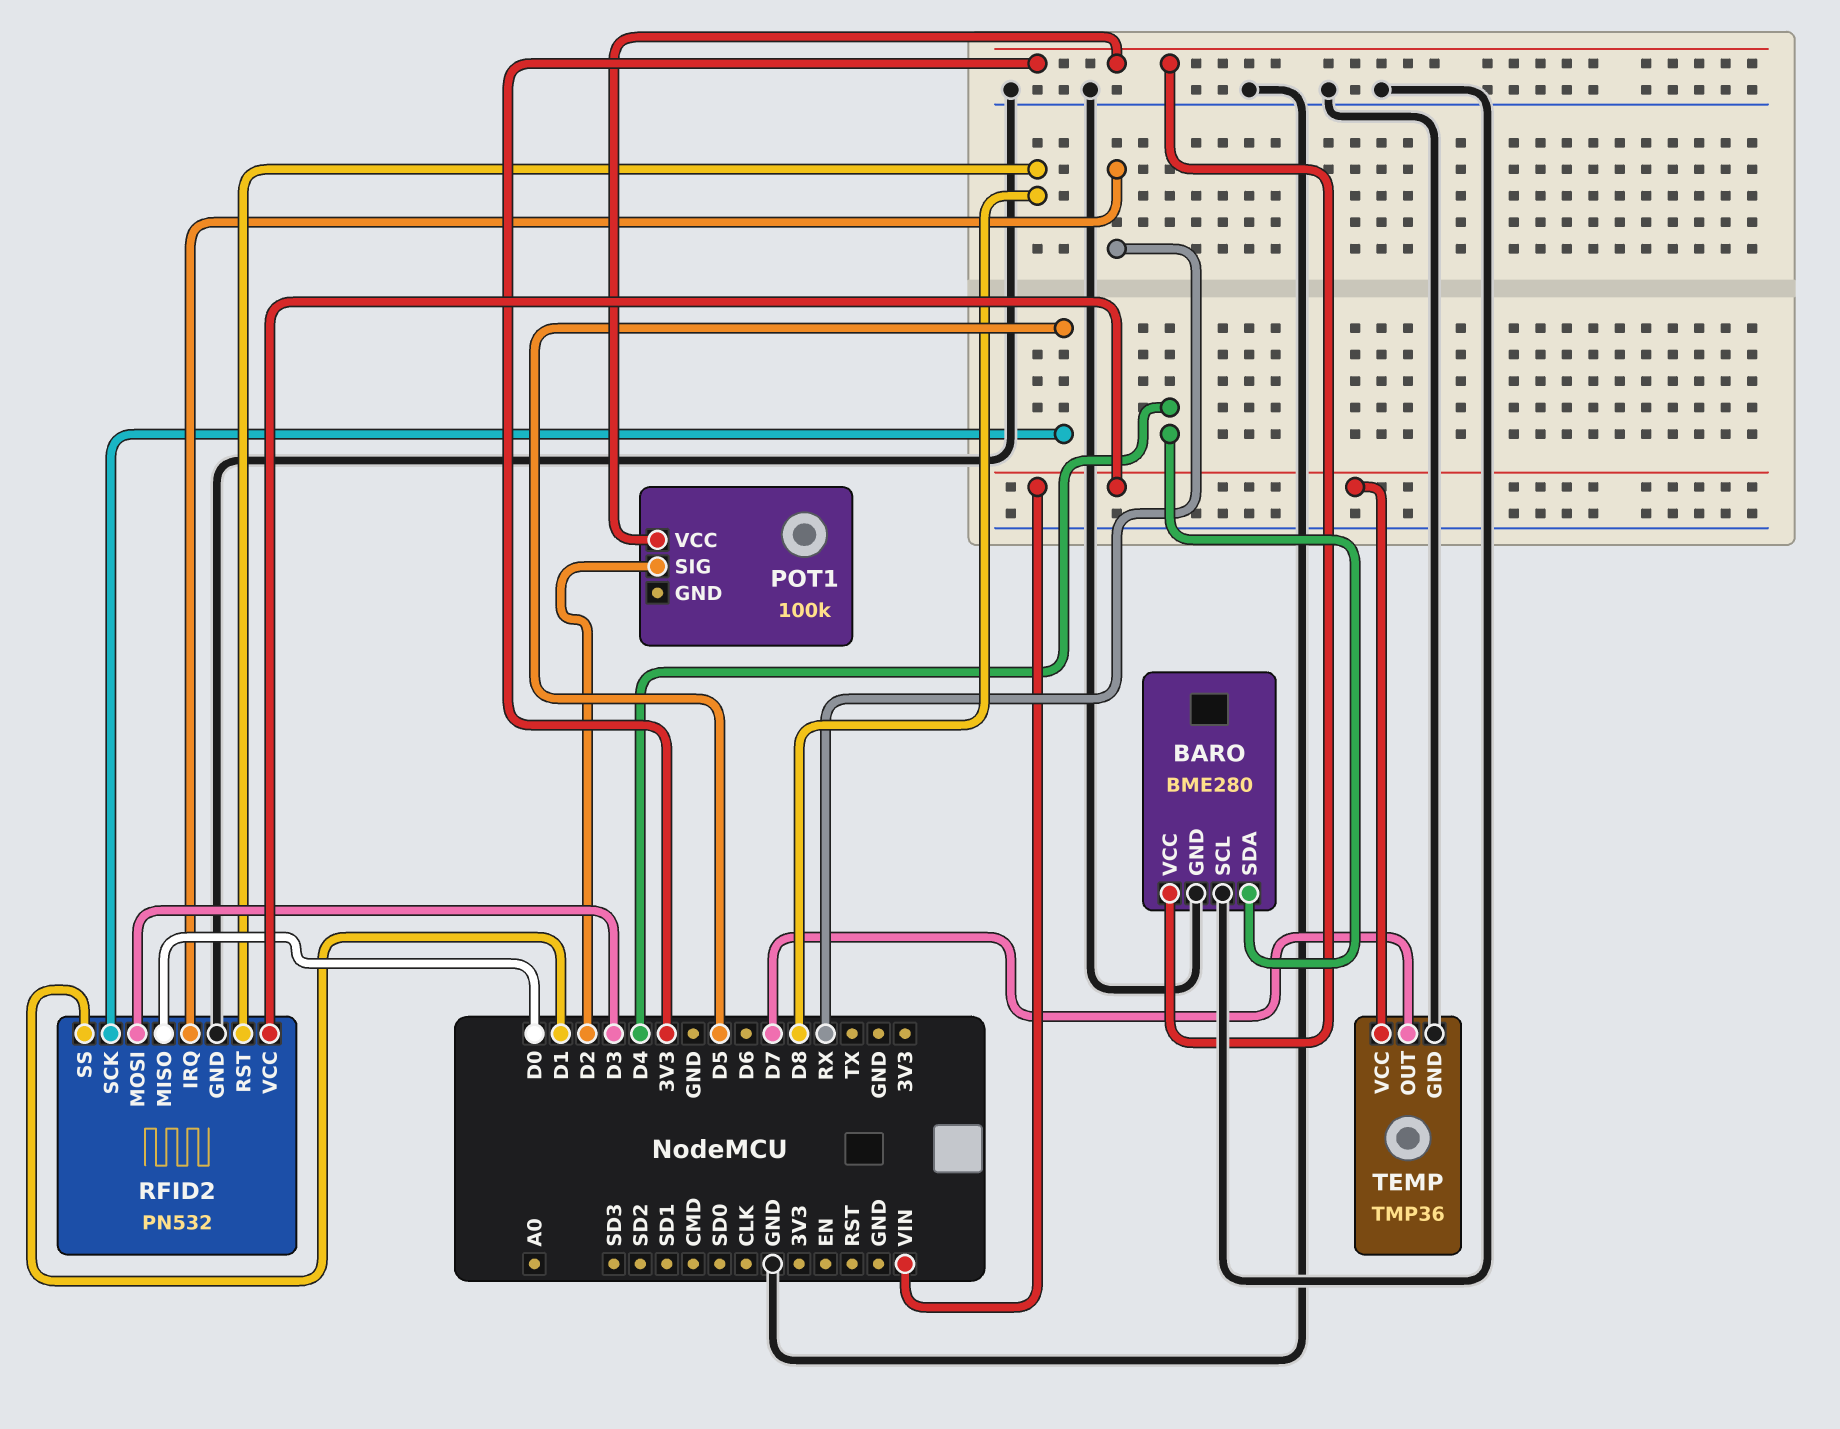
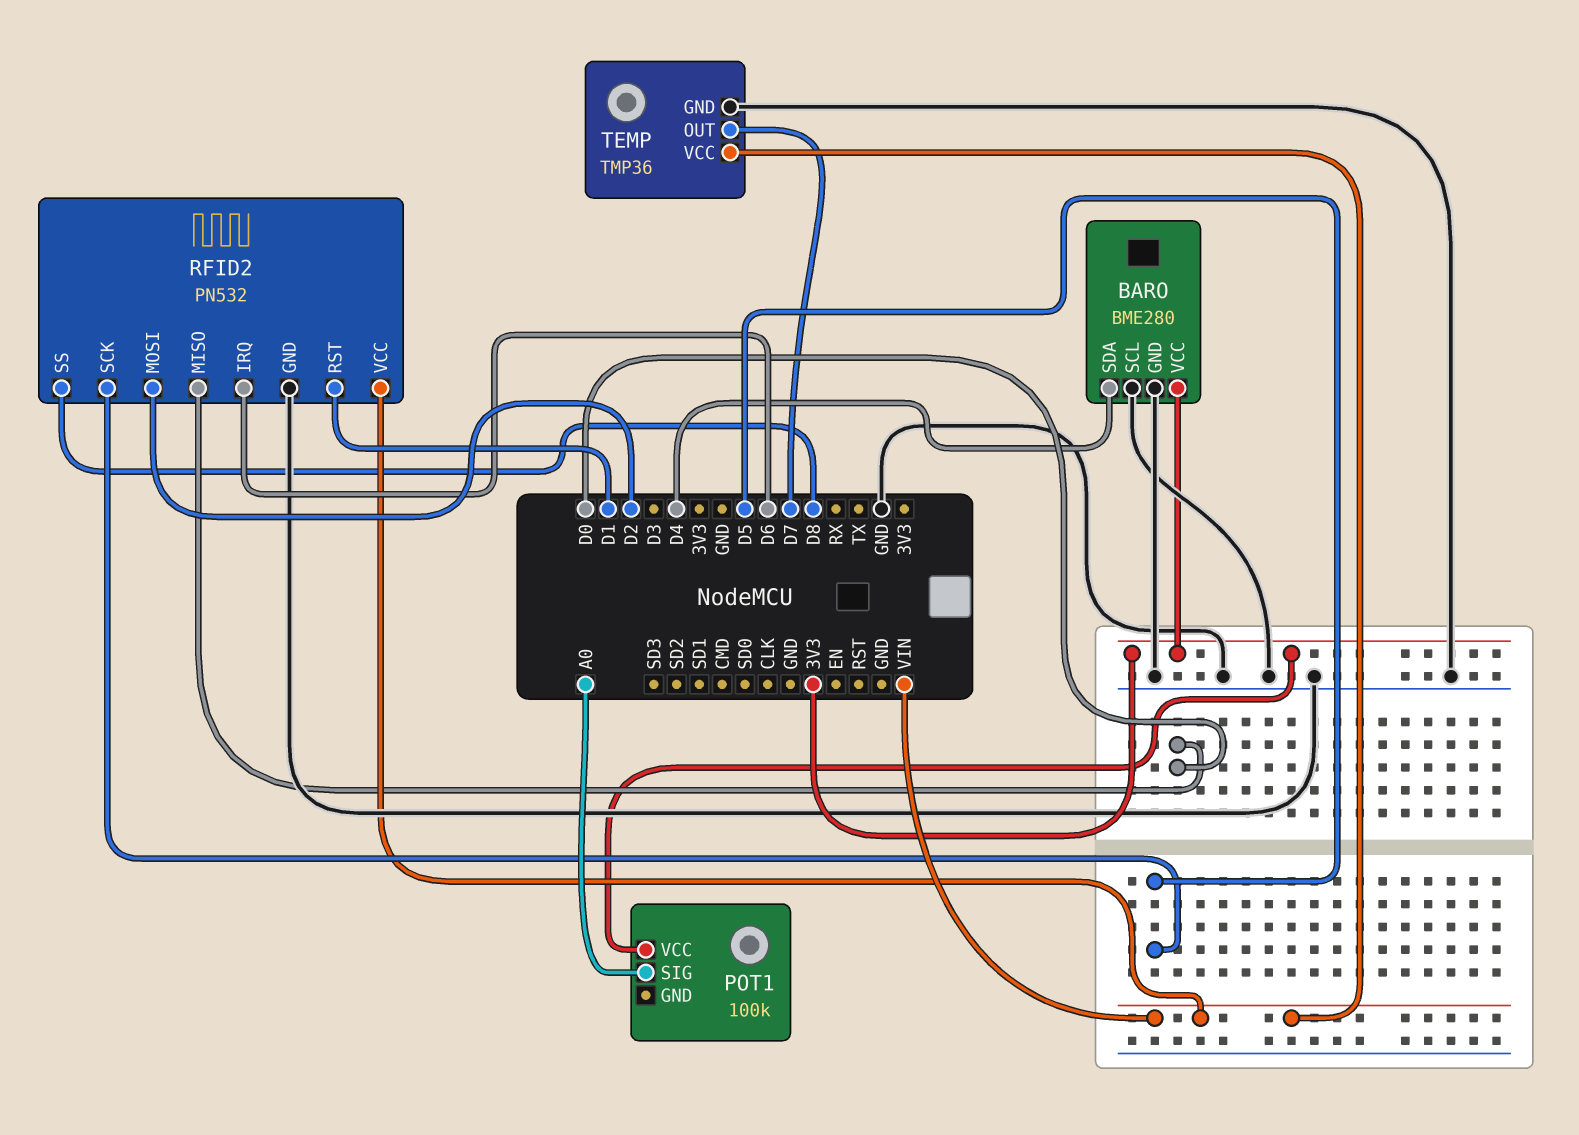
POT1 pin SIG: D2 -> A0
RFID2 pin IRQ: RX -> D6
RFID2 pin MOSI: D3 -> D2
RFID2 pin RST: D8 -> D1
RFID2 pin SS: D1 -> D8

